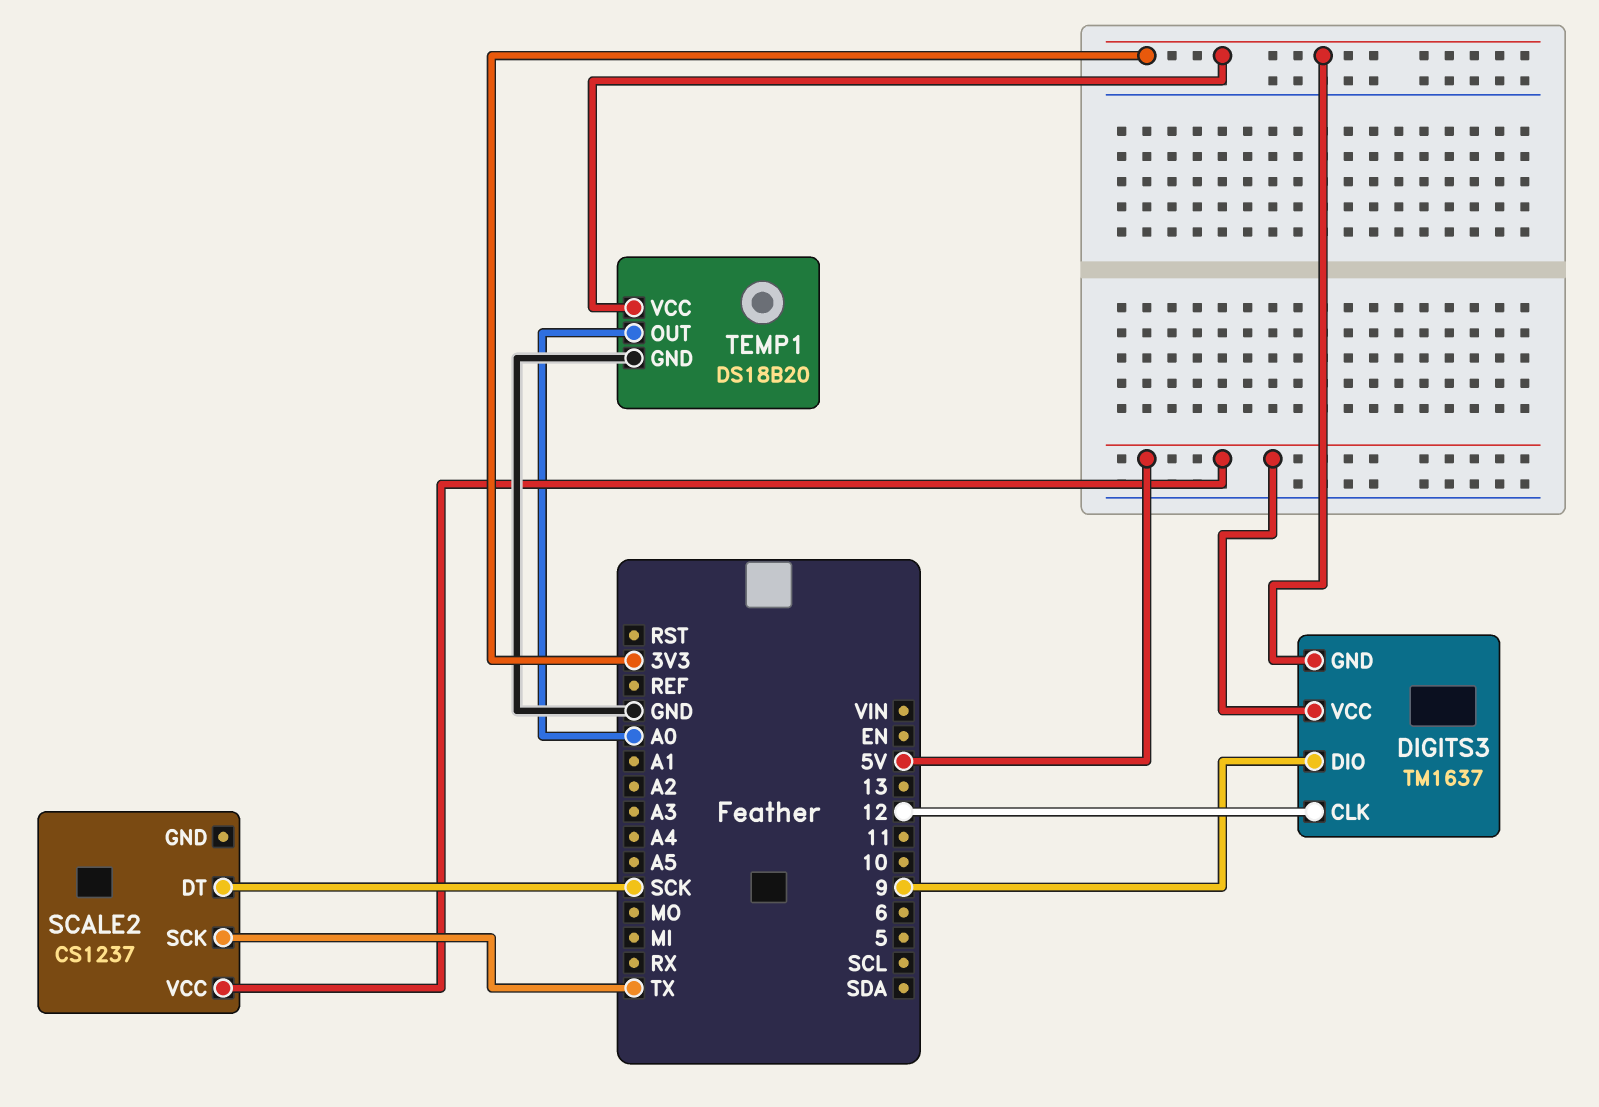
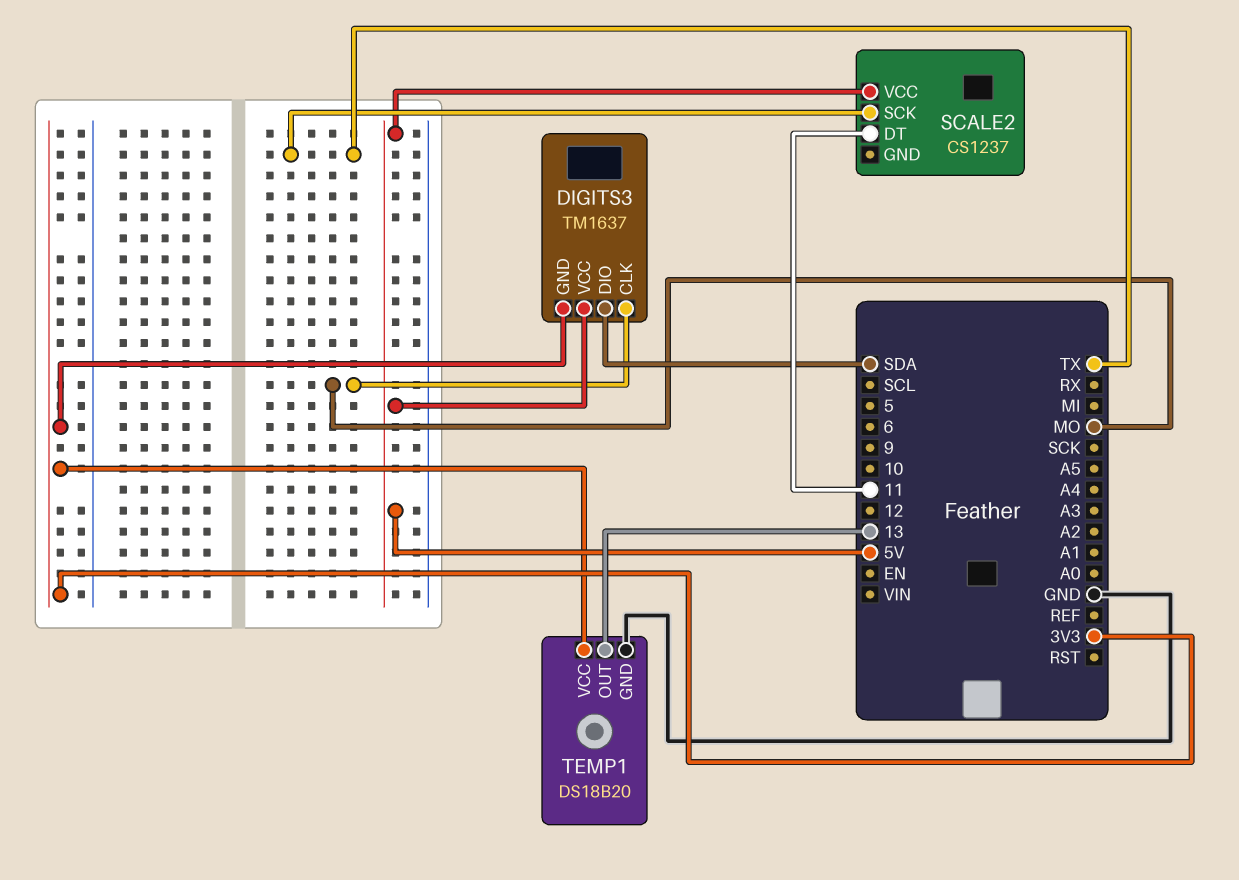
DIGITS3 pin CLK: 12 -> MO
DIGITS3 pin DIO: 9 -> SDA
SCALE2 pin DT: SCK -> 11
TEMP1 pin OUT: A0 -> 13

